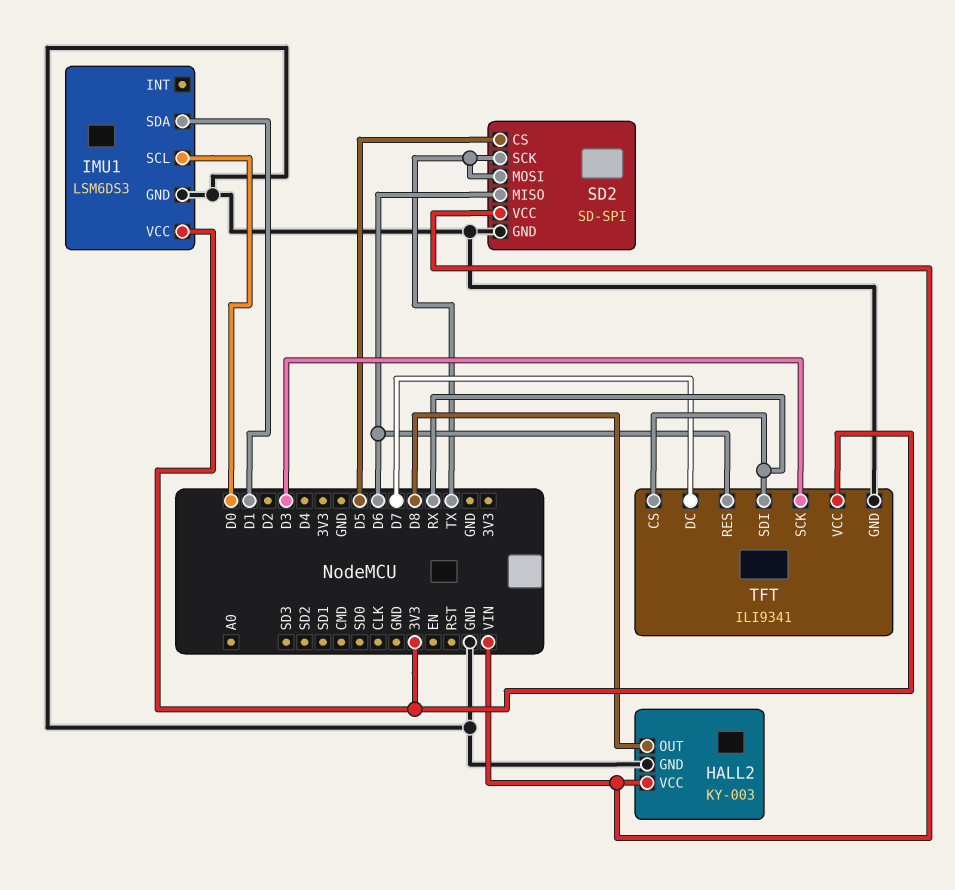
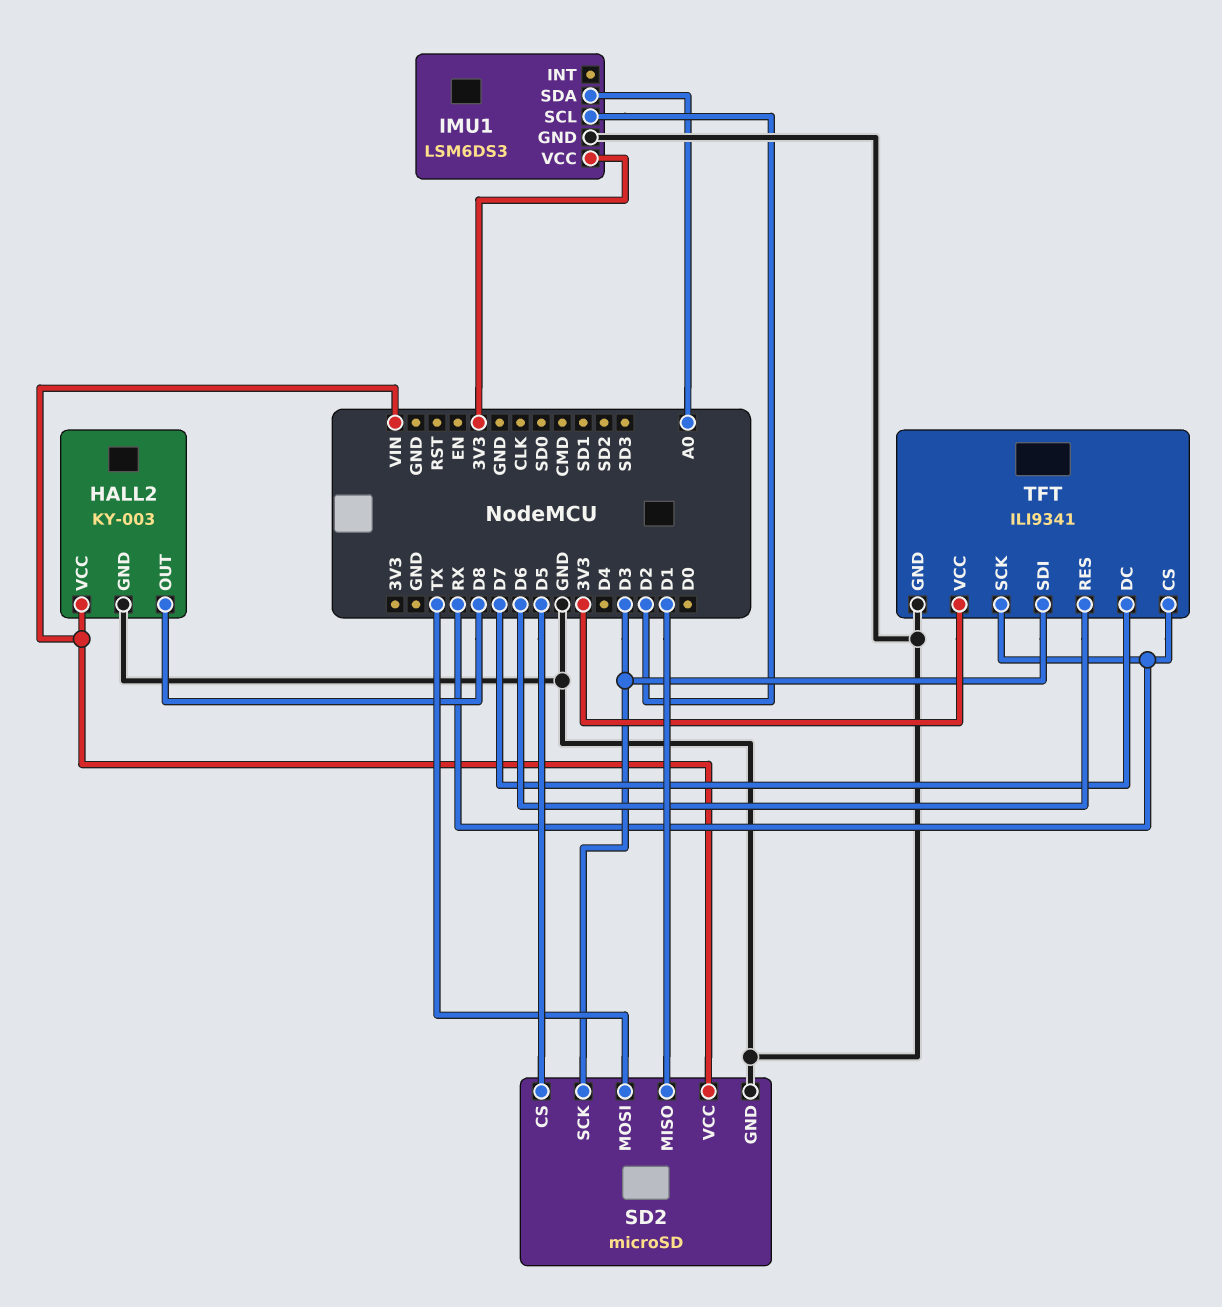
IMU1 pin SCL: D0 -> D2
IMU1 pin SDA: D1 -> A0
SD2: SD-SPI -> microSD
SD2 pin MISO: D6 -> D1
SD2 pin SCK: TX -> D3
TFT pin SCK: D3 -> RX
TFT pin SDI: RX -> D3

